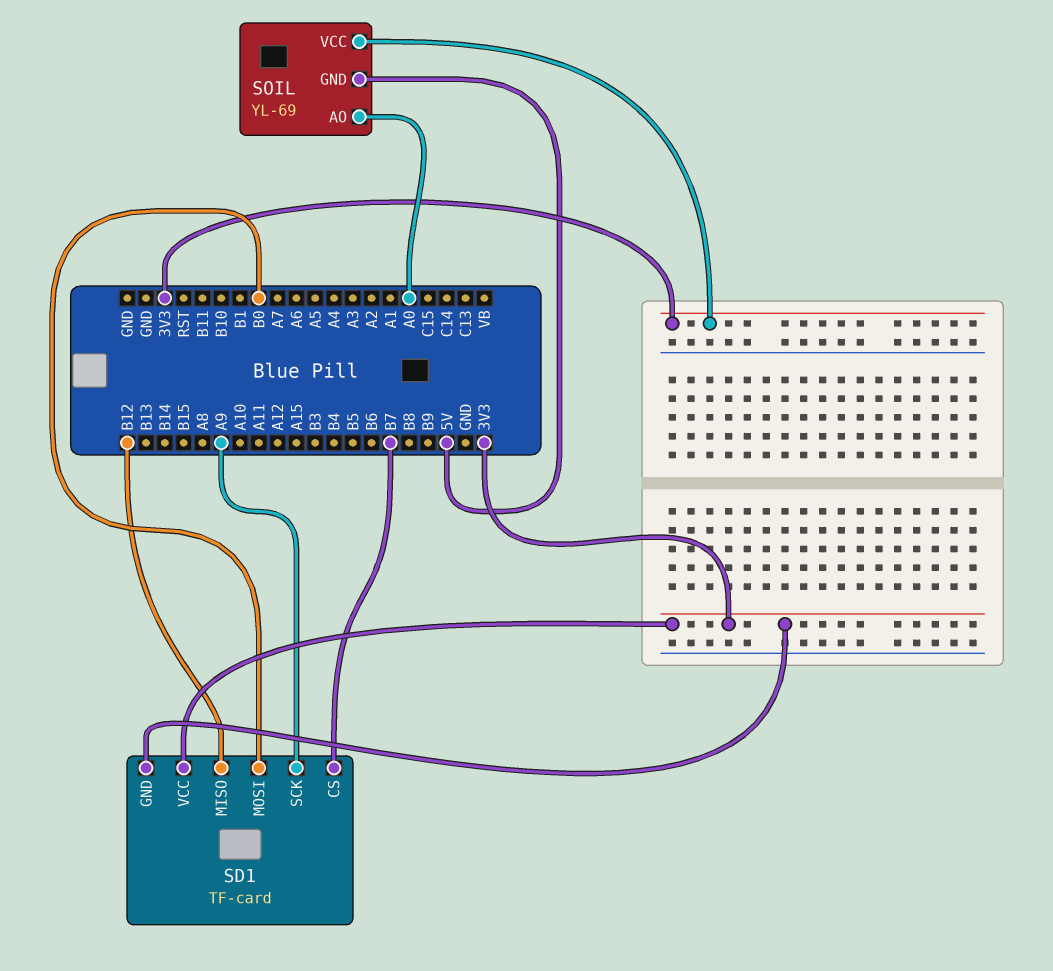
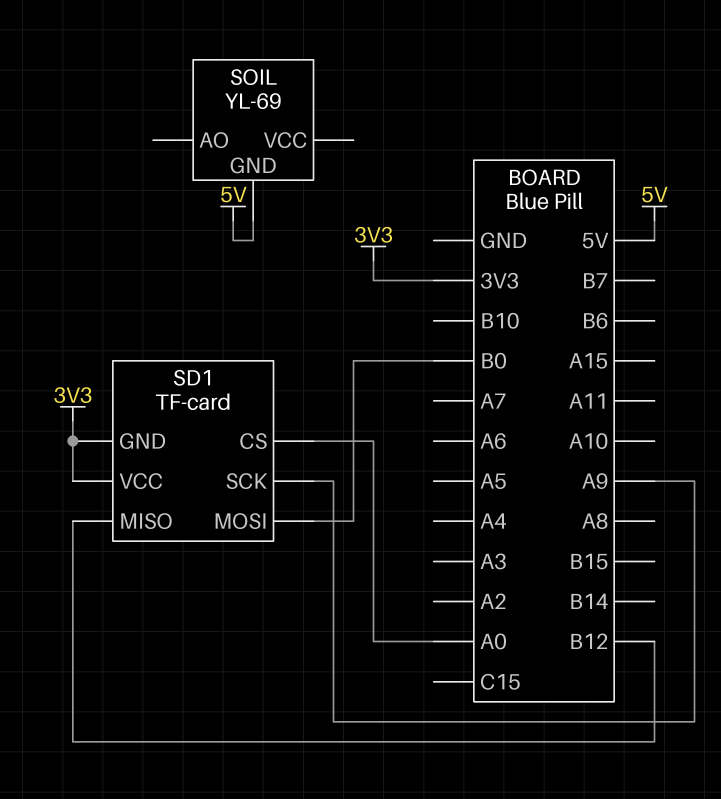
SD1 pin CS: B7 -> A0
SOIL pin AO: A0 -> none
SOIL pin VCC: 3V3 -> none

